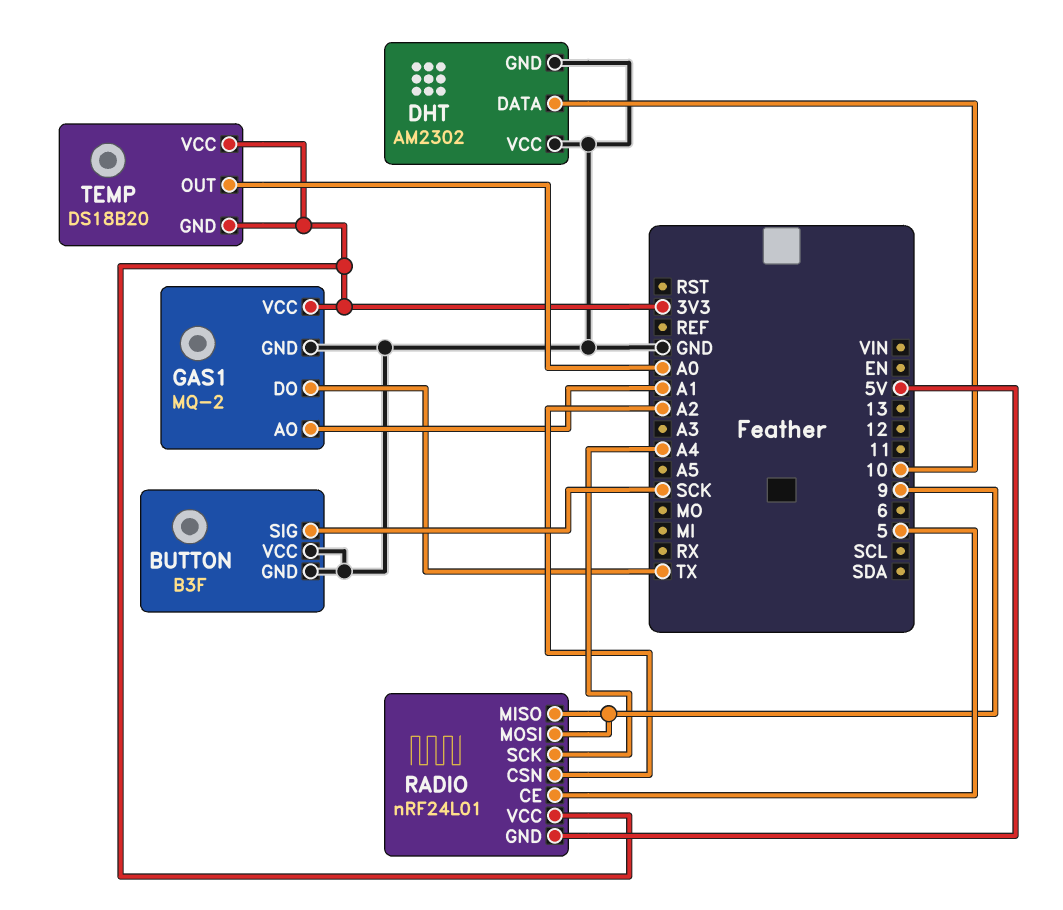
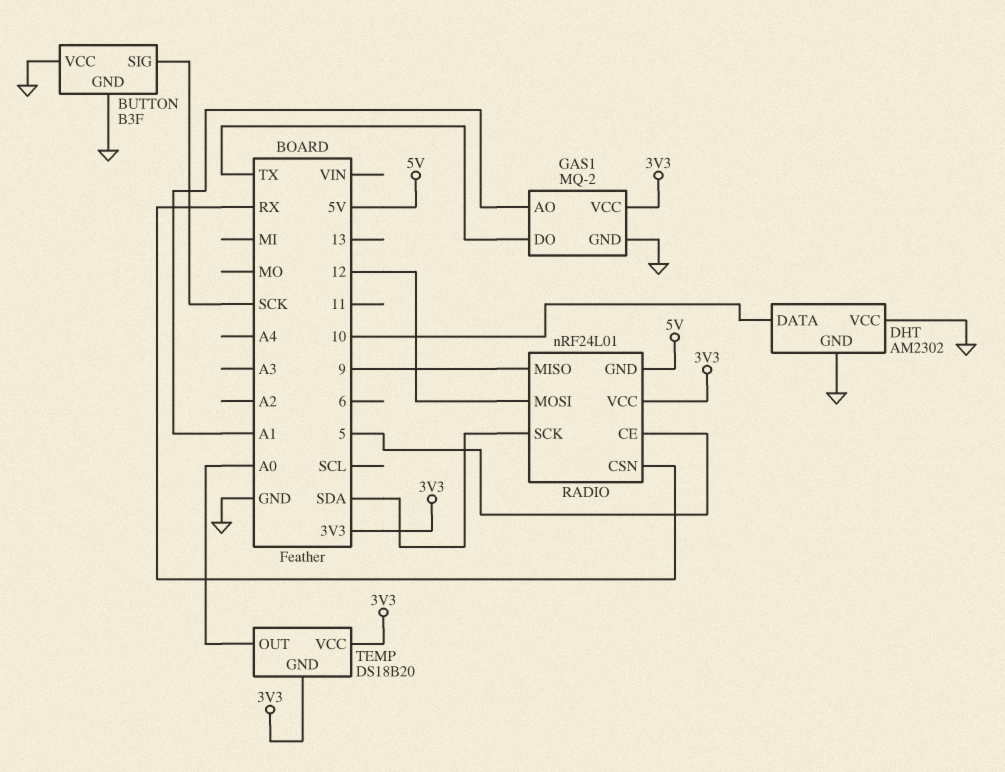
RADIO pin CSN: A2 -> RX
RADIO pin MOSI: 9 -> 12
RADIO pin SCK: A4 -> SDA

